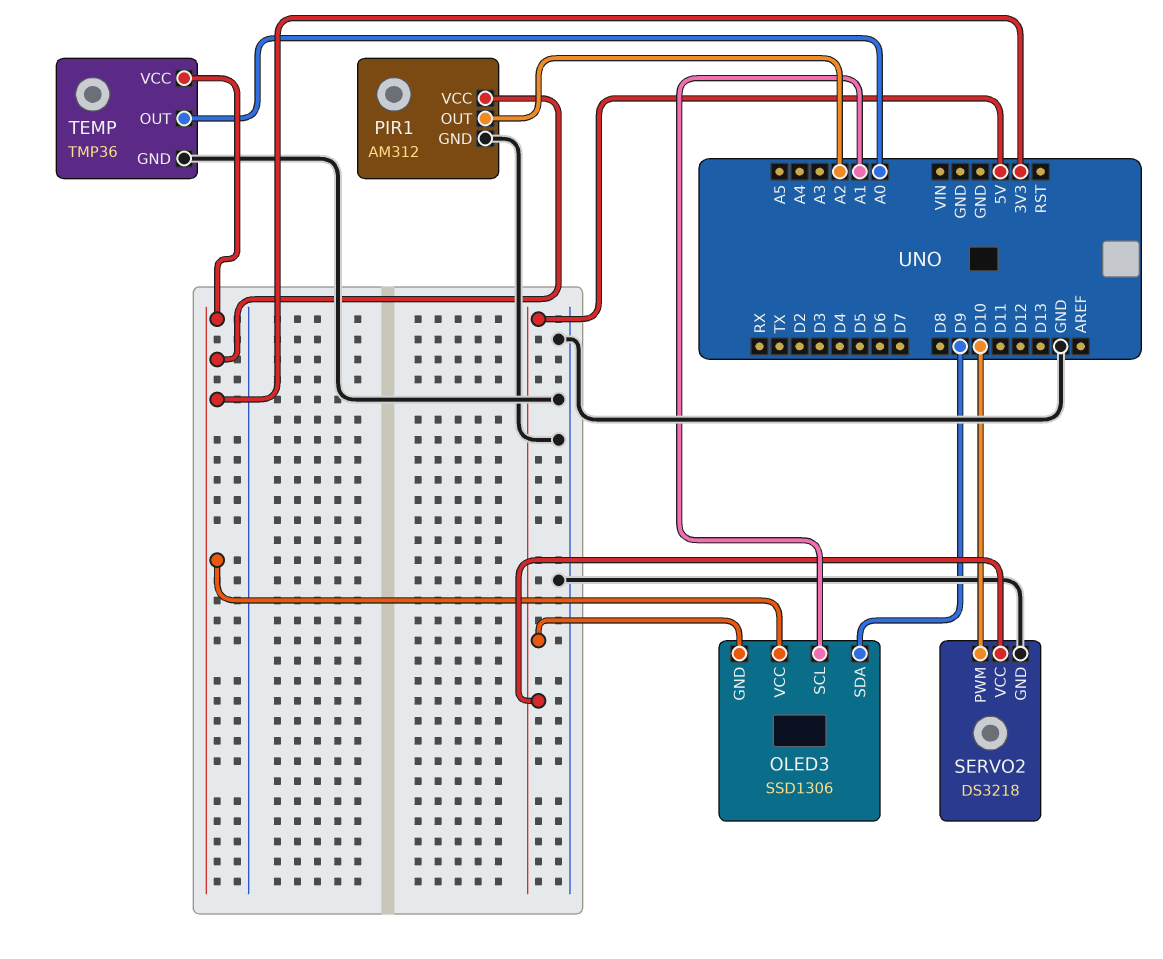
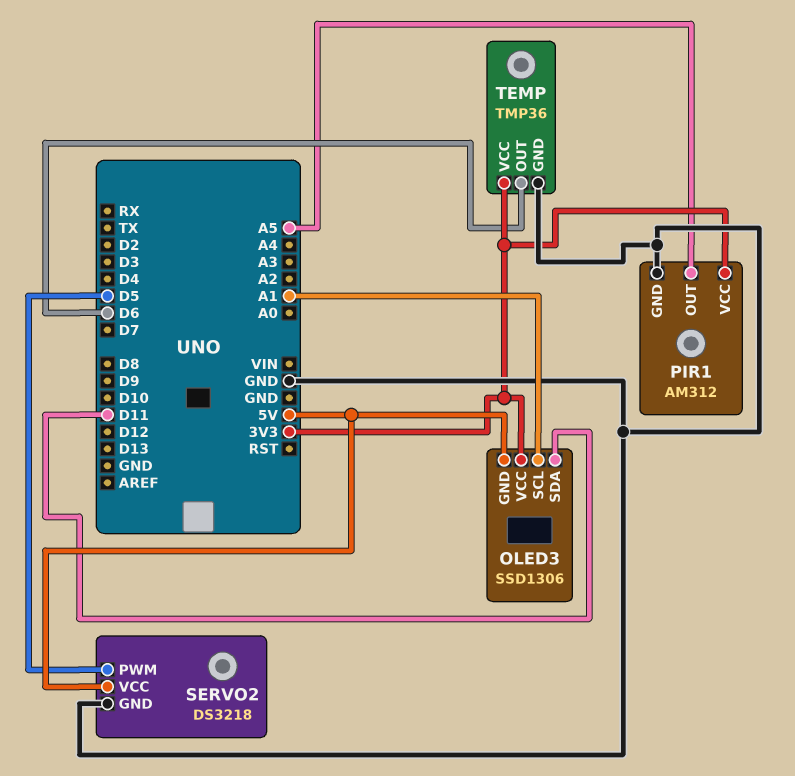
OLED3 pin SDA: D9 -> D11
PIR1 pin OUT: A2 -> A5
SERVO2 pin PWM: D10 -> D5
TEMP pin OUT: A0 -> D6

